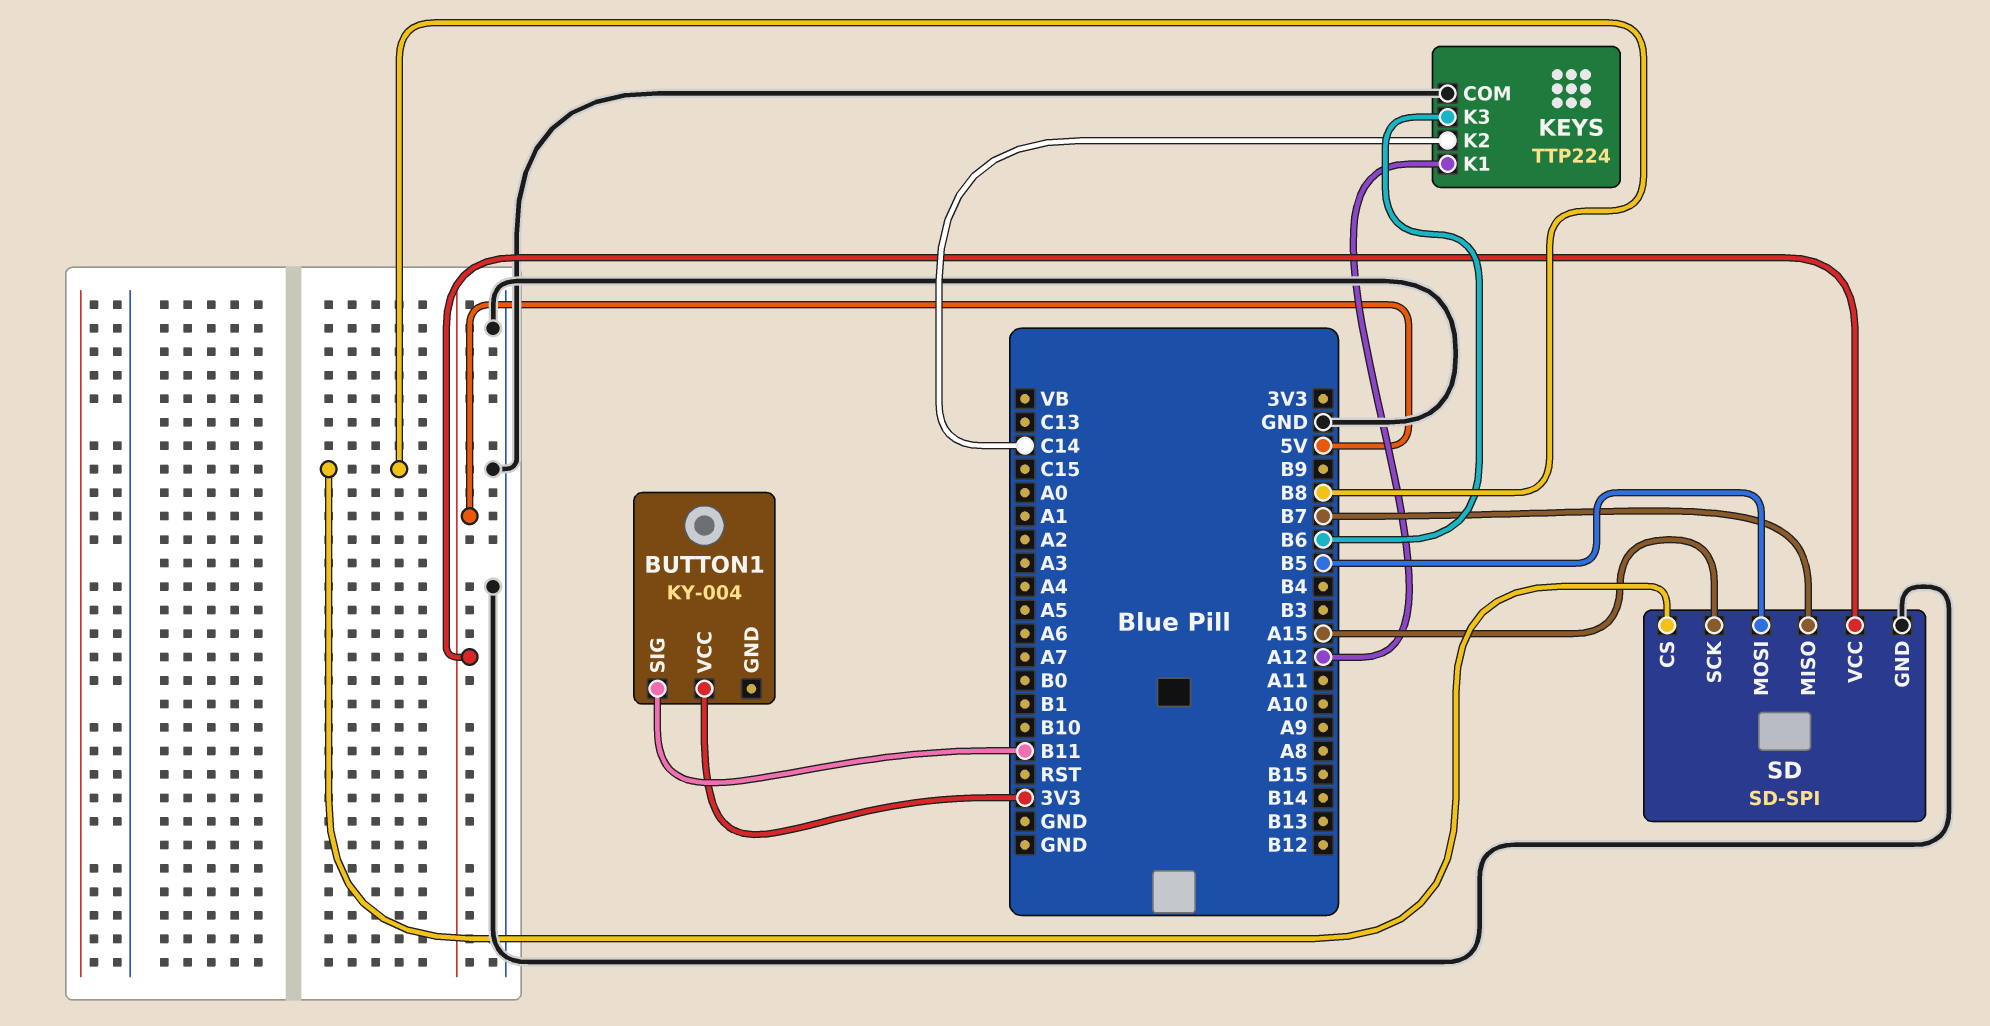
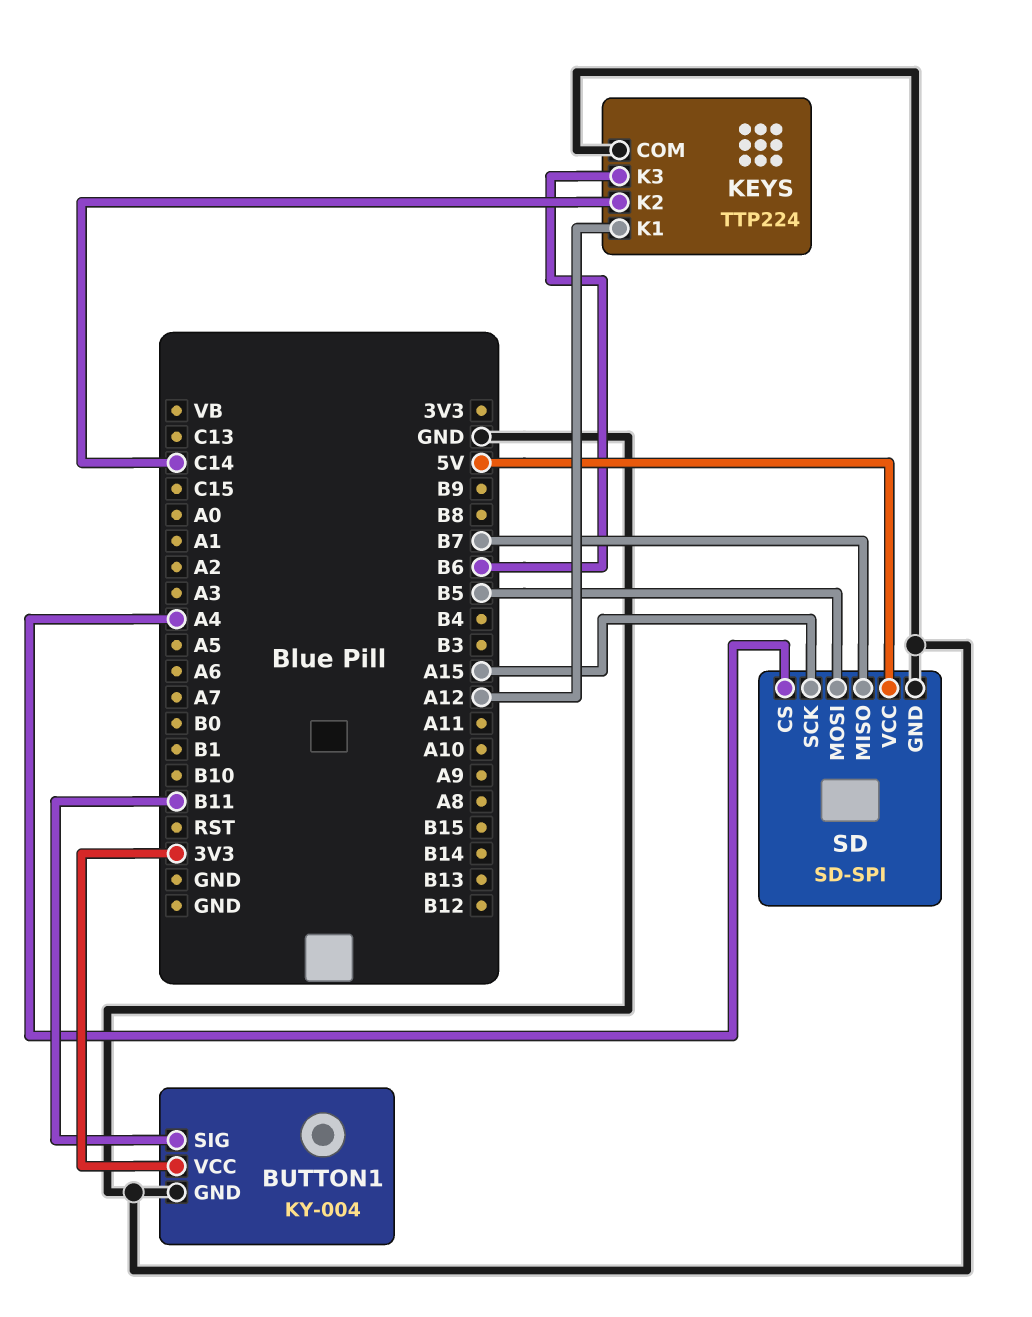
BUTTON1 pin GND: none -> GND
SD pin CS: B8 -> A4

